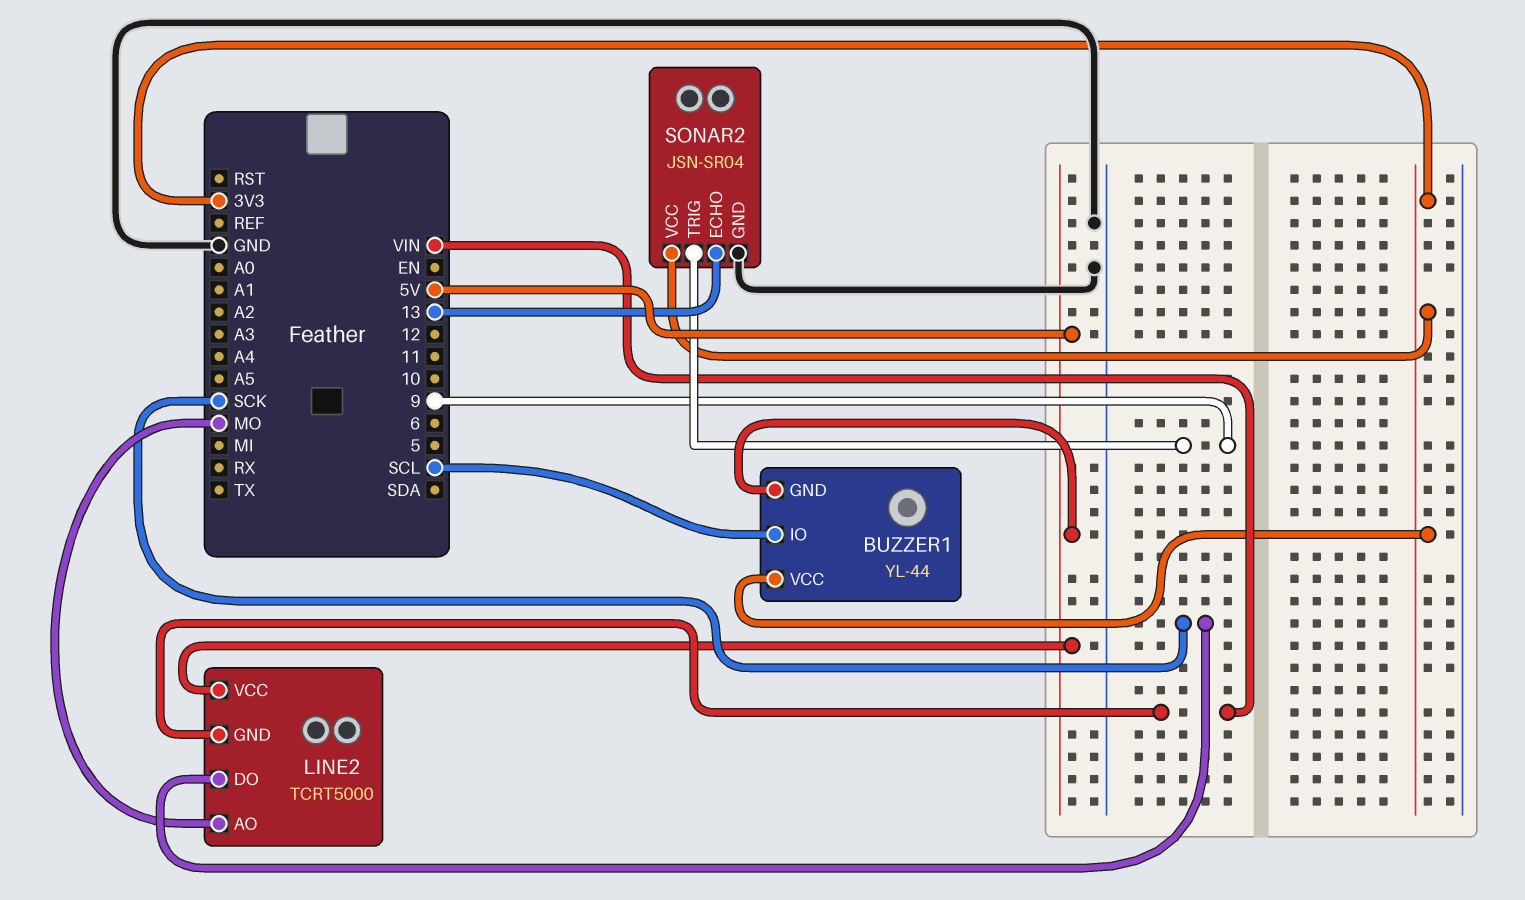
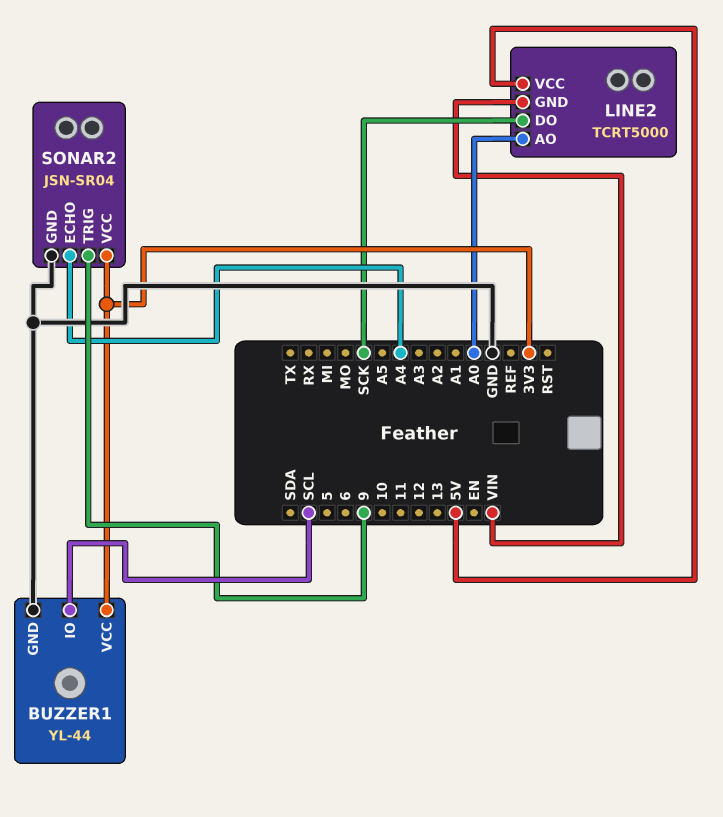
BUZZER1 pin GND: 5V -> GND
LINE2 pin AO: MO -> A0
SONAR2 pin ECHO: 13 -> A4

